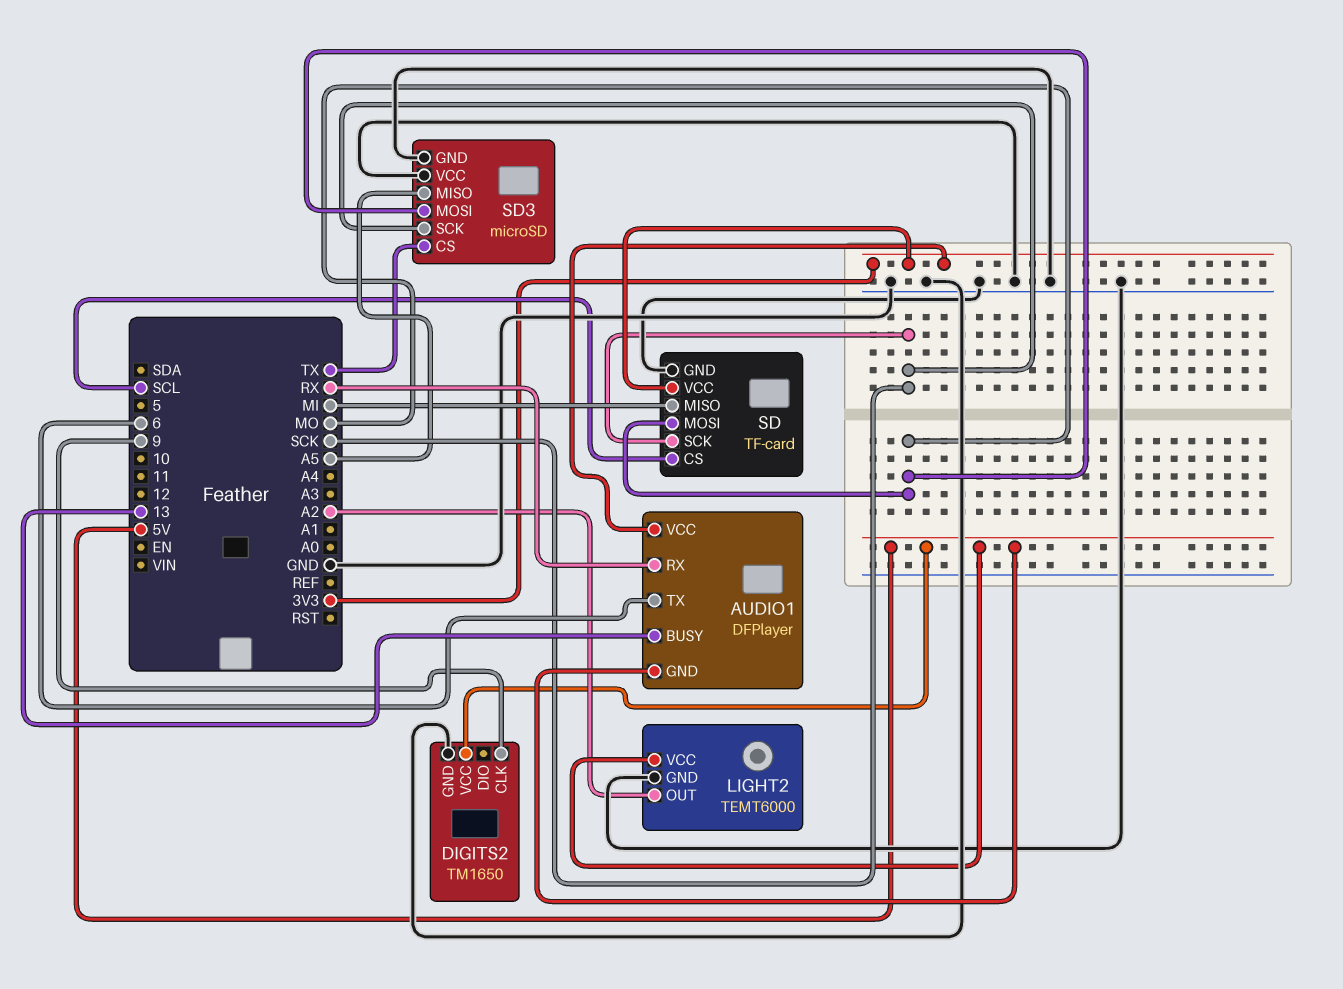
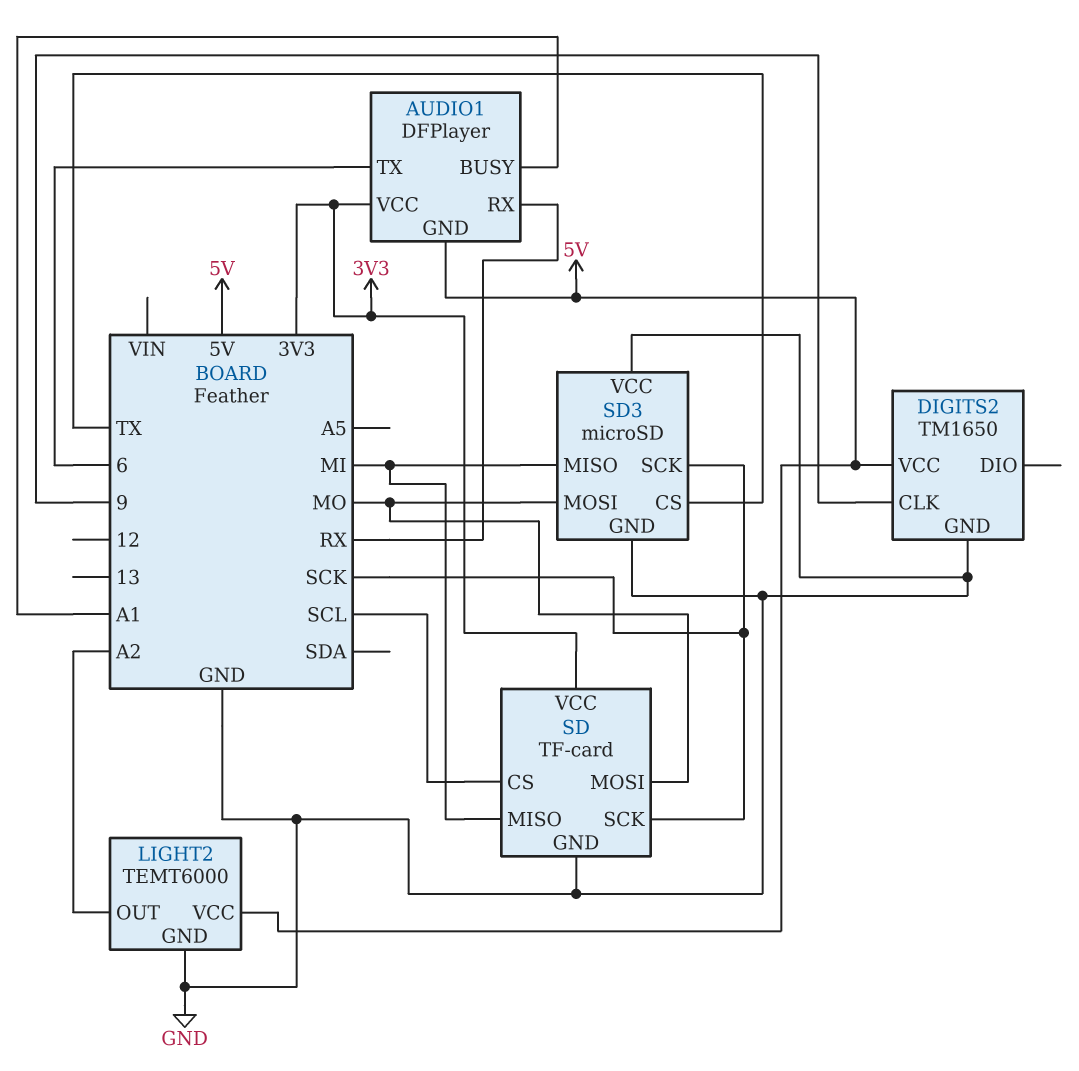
AUDIO1 pin BUSY: 13 -> A1
SD3 pin MISO: A5 -> MI

